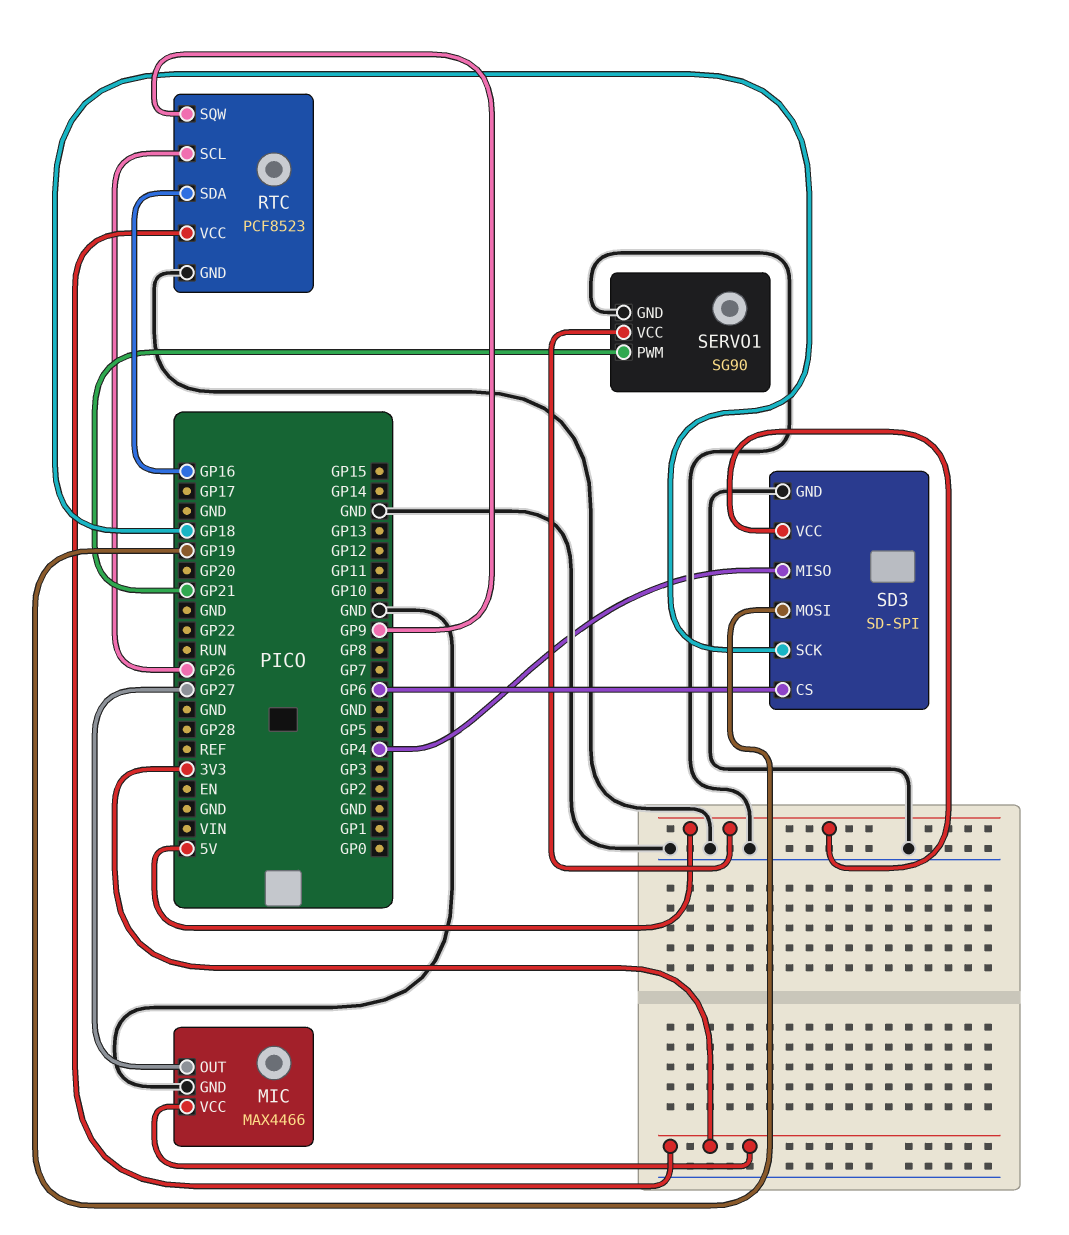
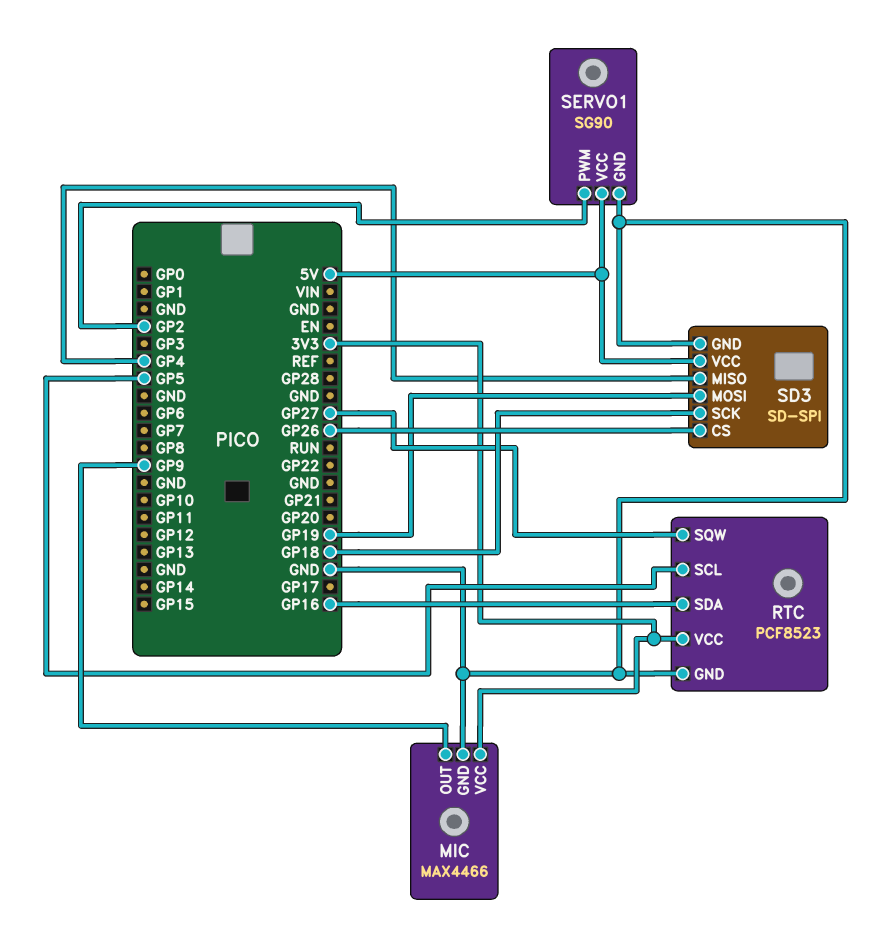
MIC pin OUT: GP27 -> GP9
RTC pin SCL: GP26 -> GP5
RTC pin SQW: GP9 -> GP27
SD3 pin CS: GP6 -> GP26
SERVO1 pin PWM: GP21 -> GP2

